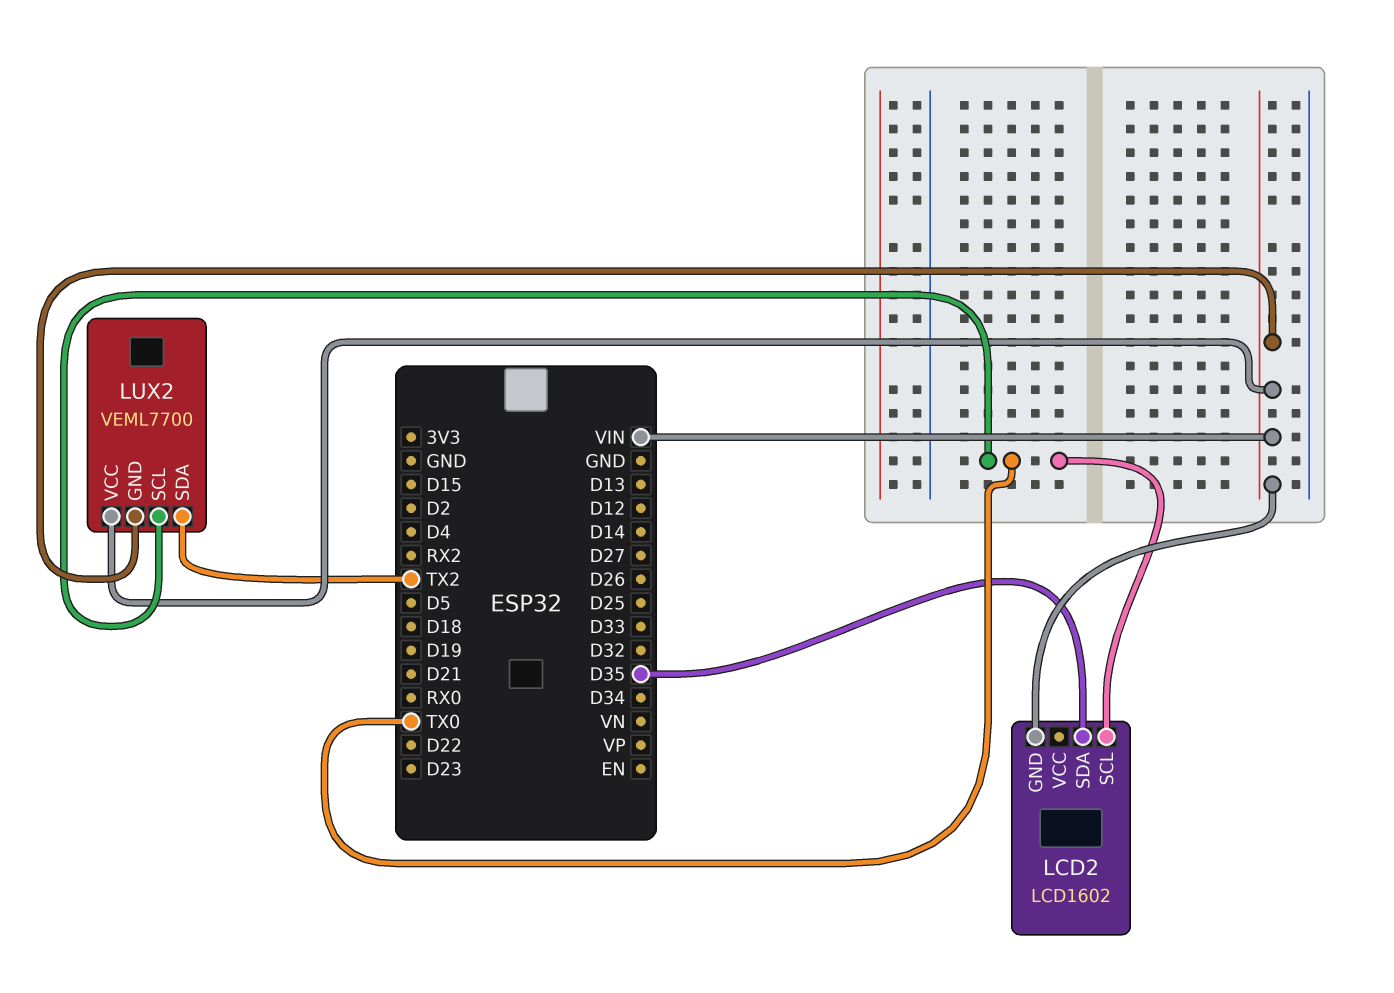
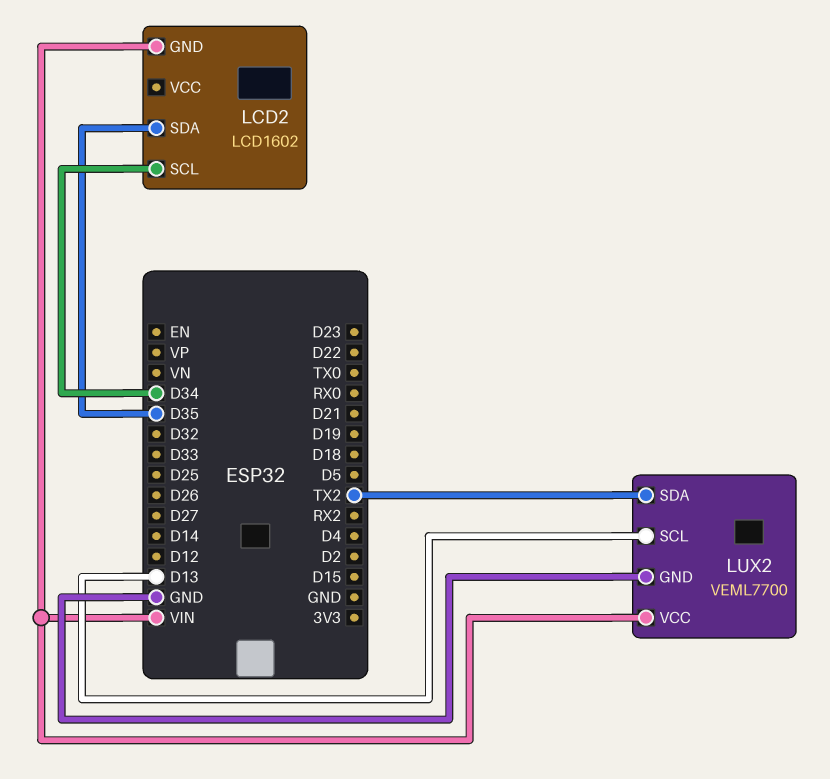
LCD2 pin SCL: TX0 -> D34
LUX2 pin GND: VIN -> GND
LUX2 pin SCL: TX0 -> D13

